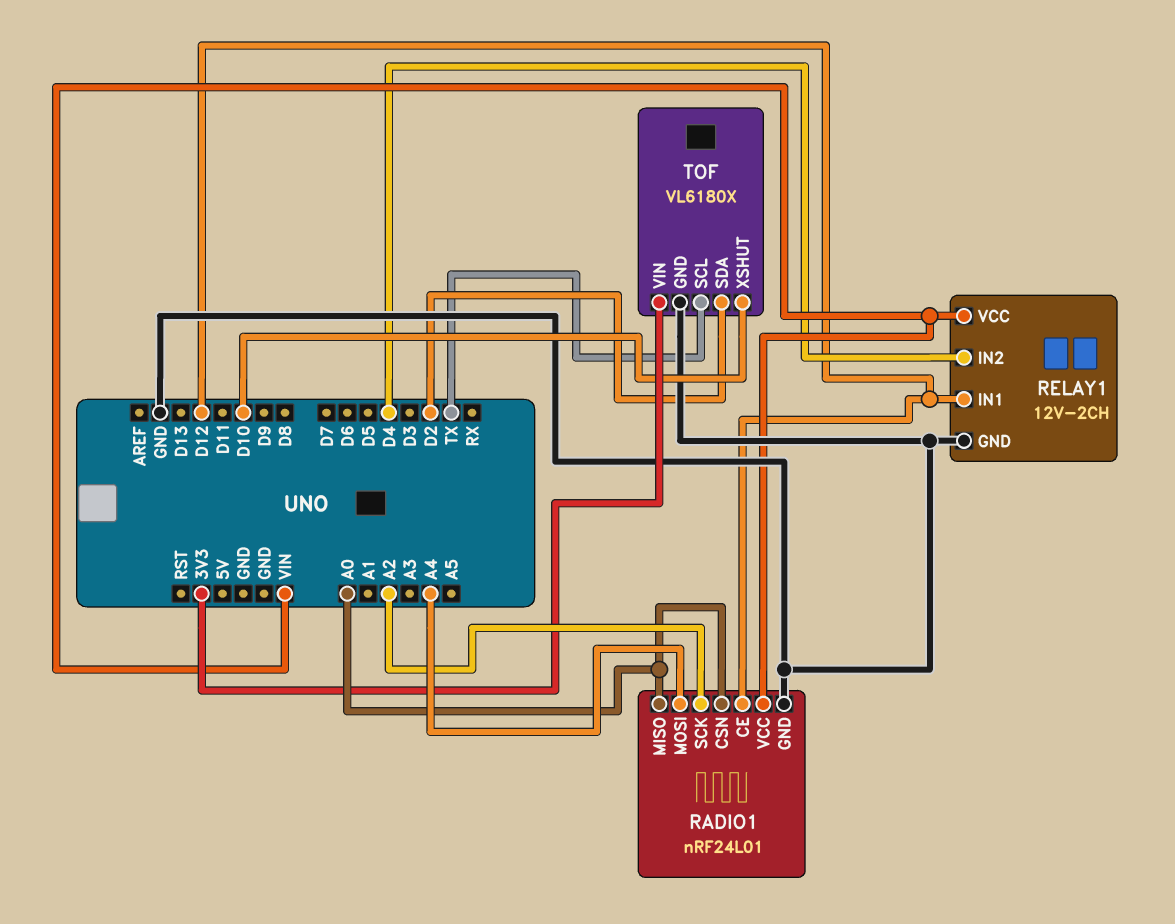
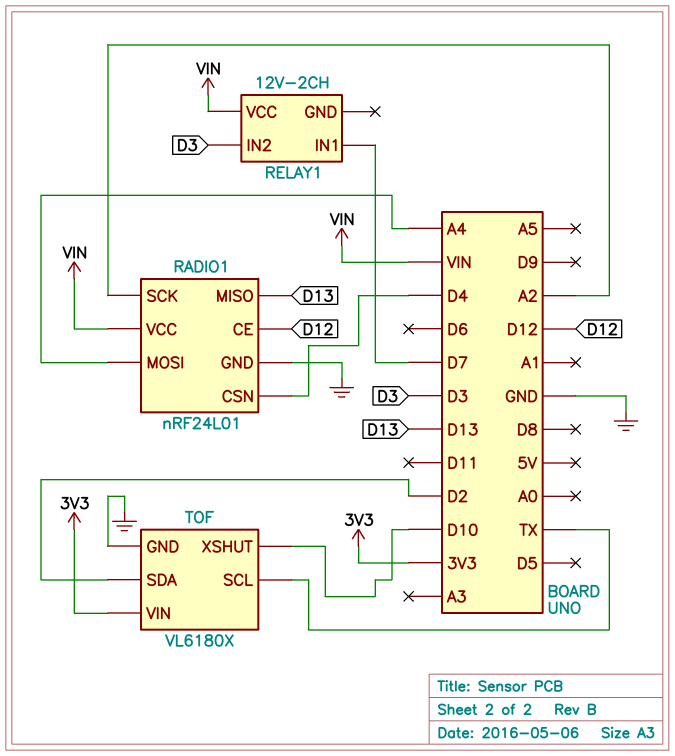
RADIO1 pin CSN: A0 -> D4
RADIO1 pin MISO: A0 -> D13
RELAY1 pin GND: GND -> none
RELAY1 pin IN1: D12 -> D7
RELAY1 pin IN2: D4 -> D3

